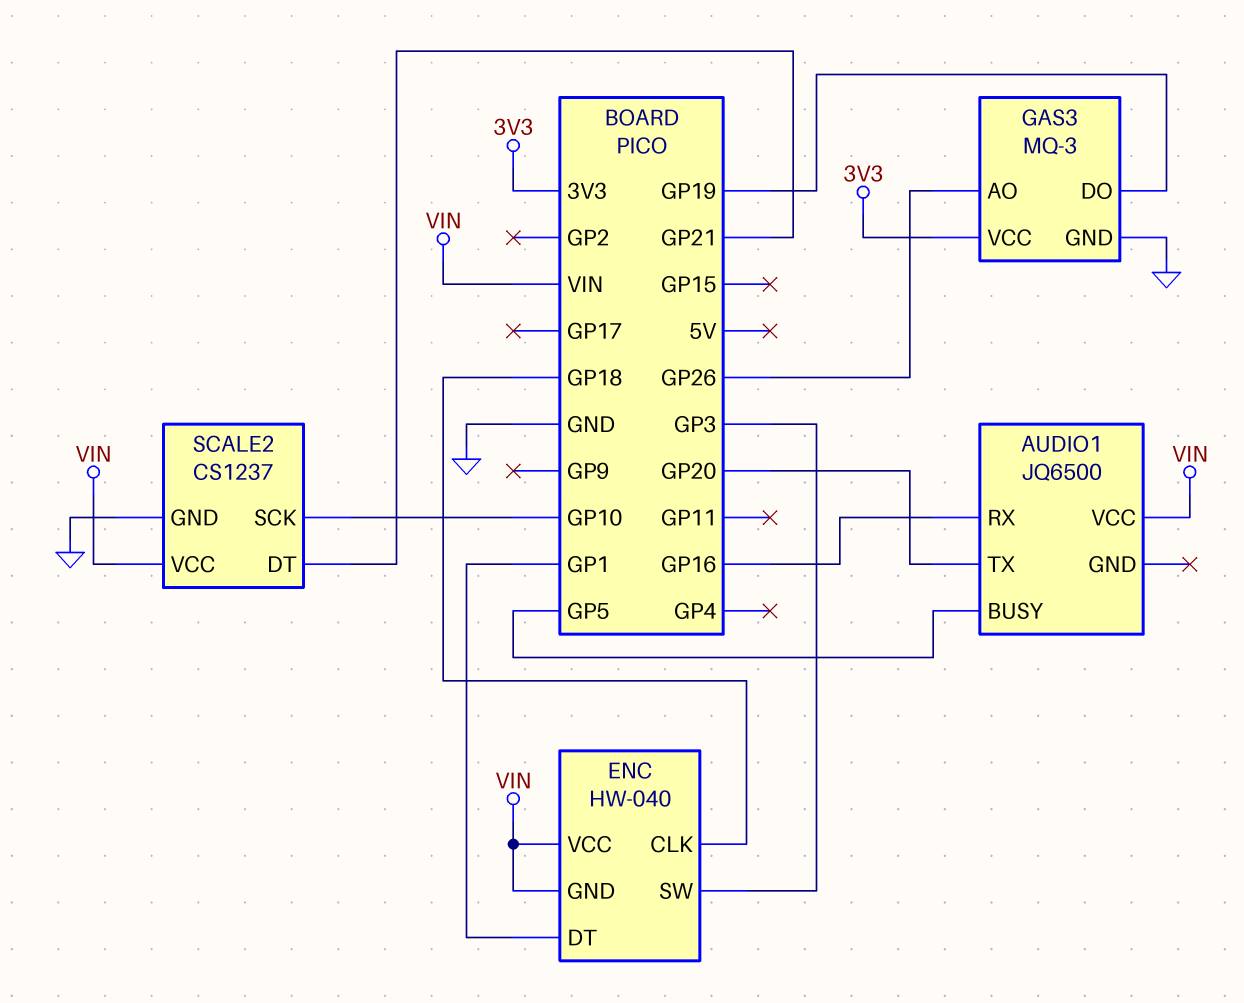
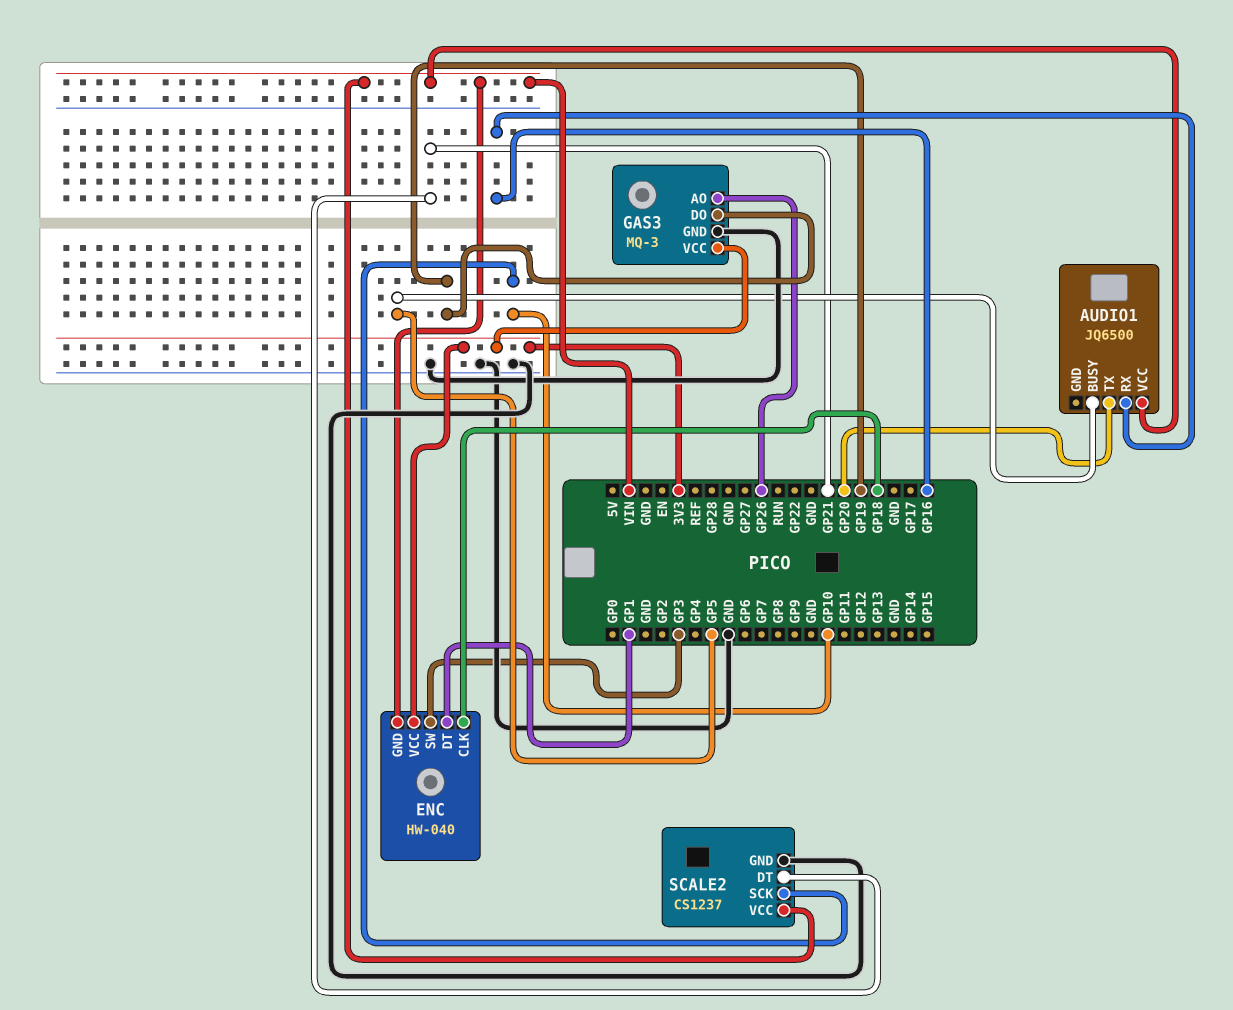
ENC pin VCC: VIN -> 3V3

